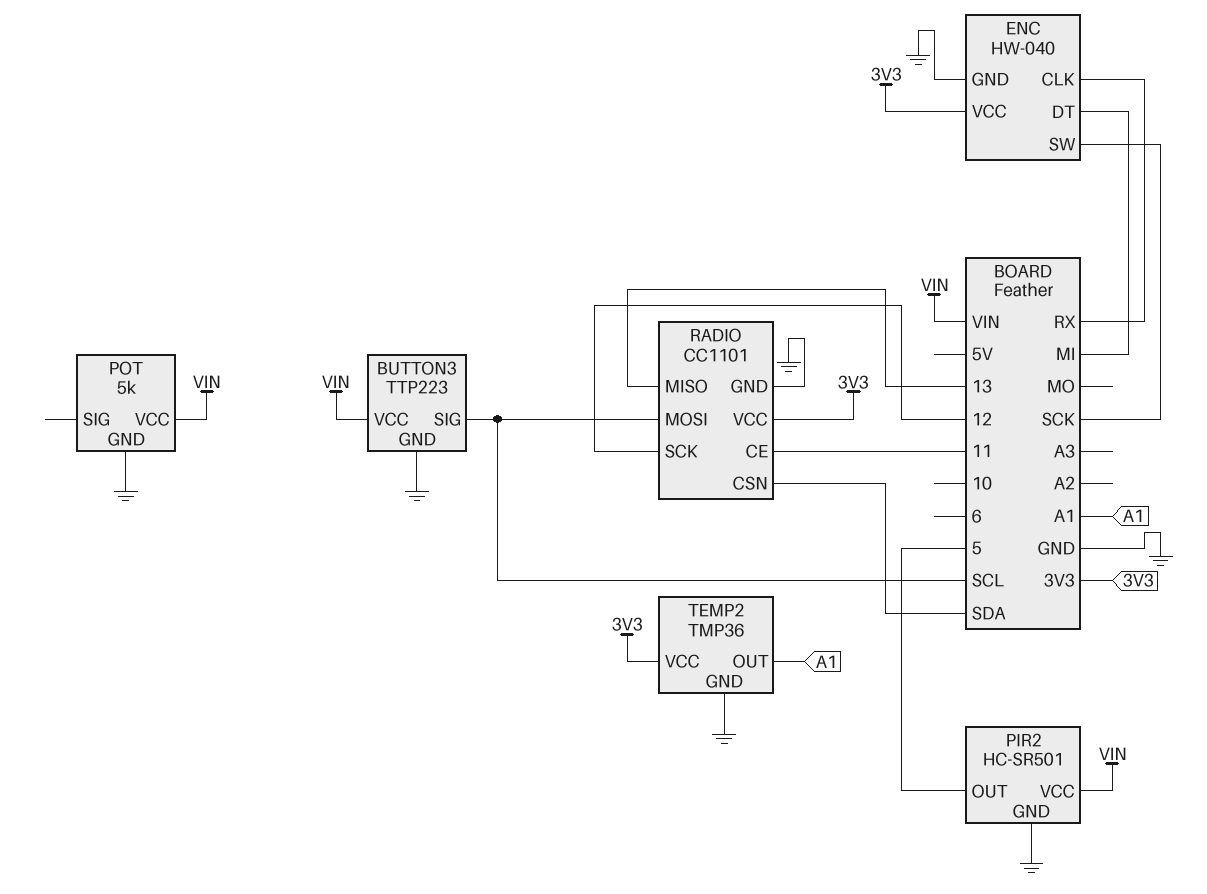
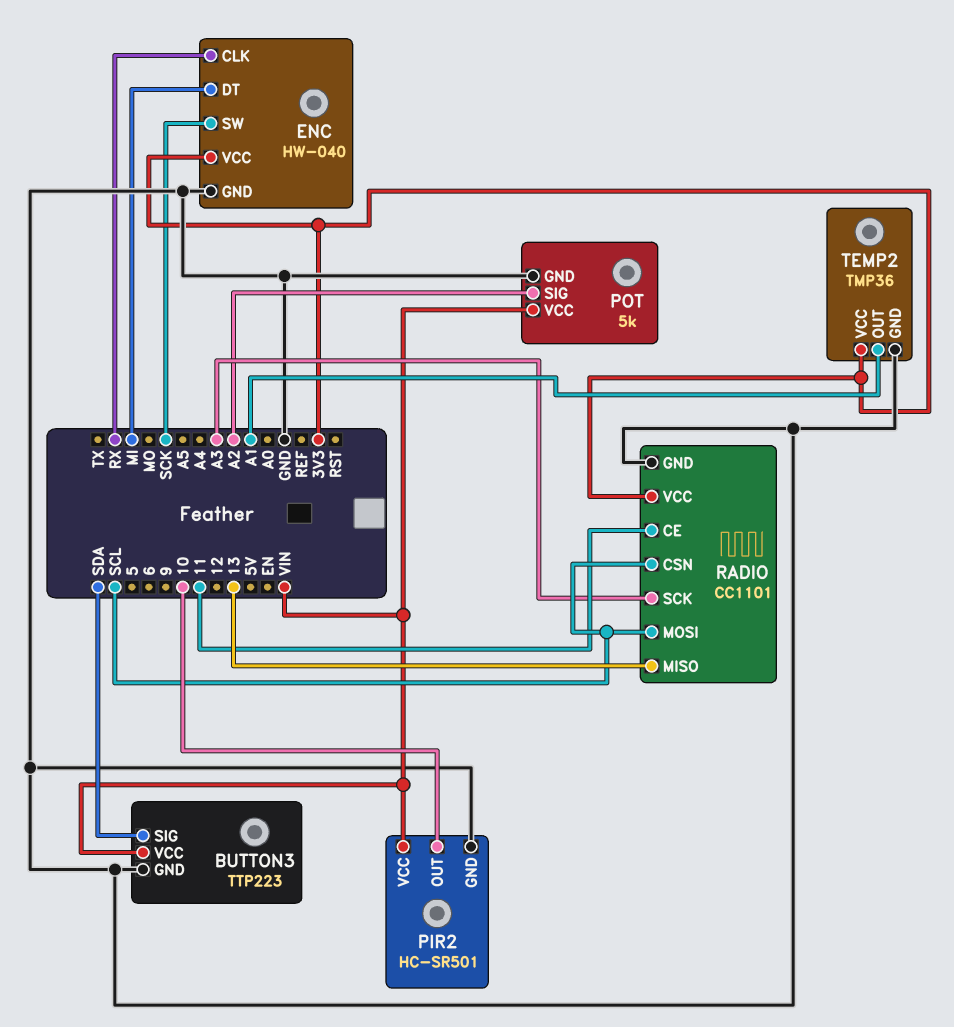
BUTTON3 pin SIG: SCL -> SDA
PIR2 pin OUT: 5 -> 10
POT pin SIG: none -> A2
RADIO pin CSN: SDA -> SCL
RADIO pin SCK: 12 -> A3

